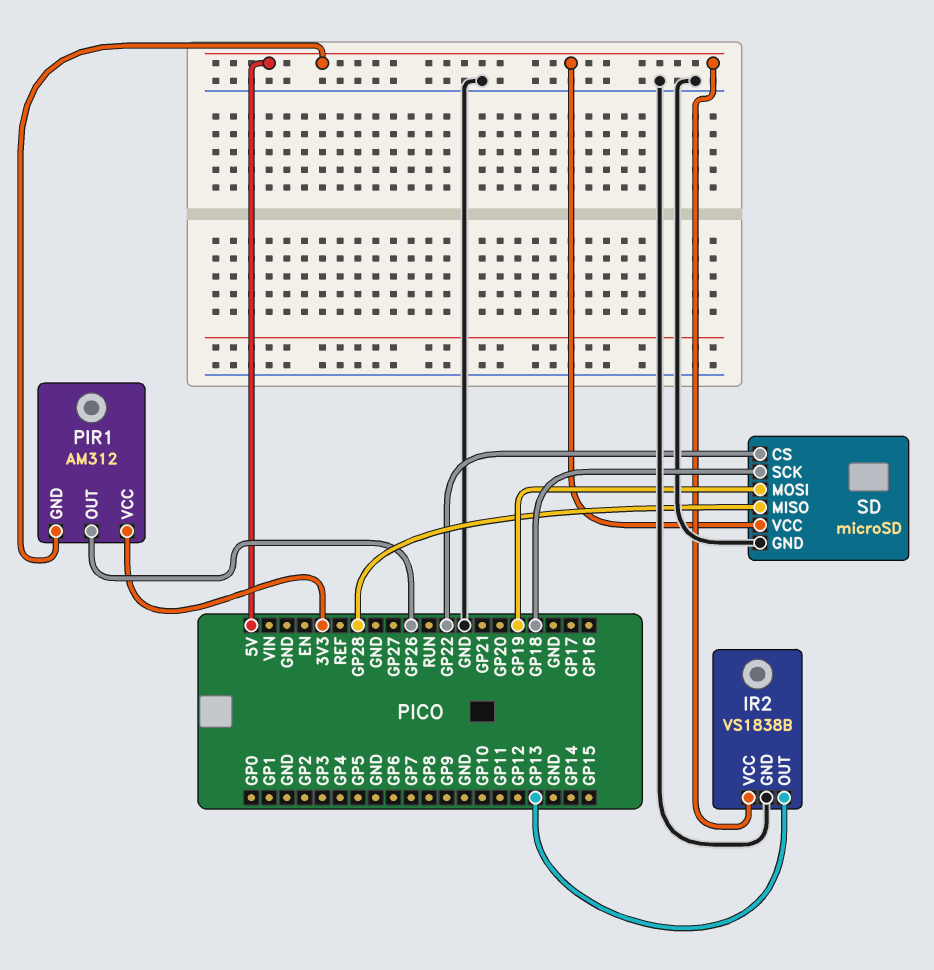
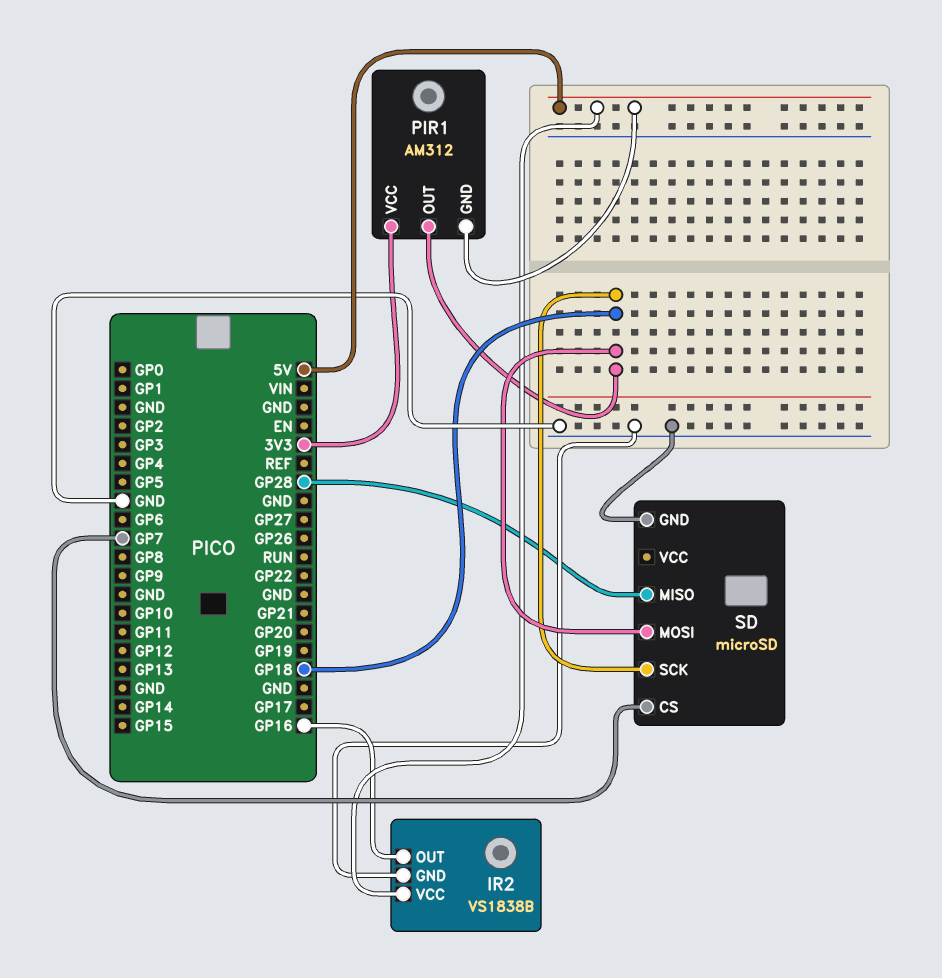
IR2 pin OUT: GP13 -> GP16
PIR1 pin OUT: GP26 -> GP18
SD pin CS: GP22 -> GP7
SD pin MOSI: GP19 -> GP18
SD pin VCC: 5V -> none

